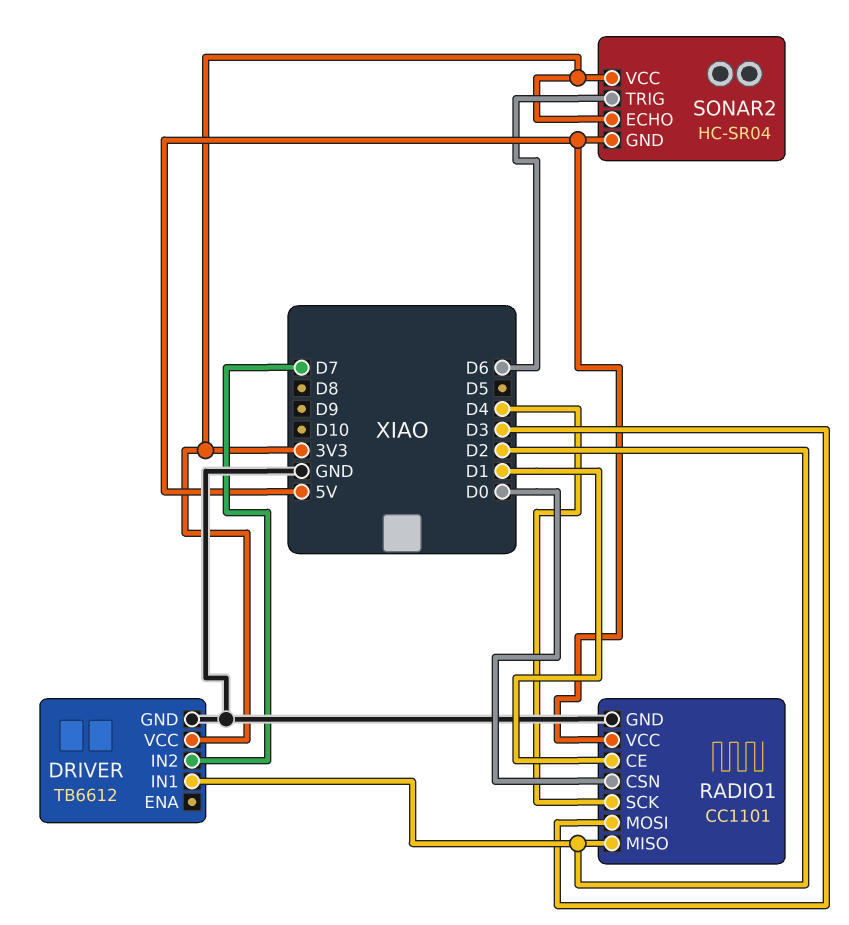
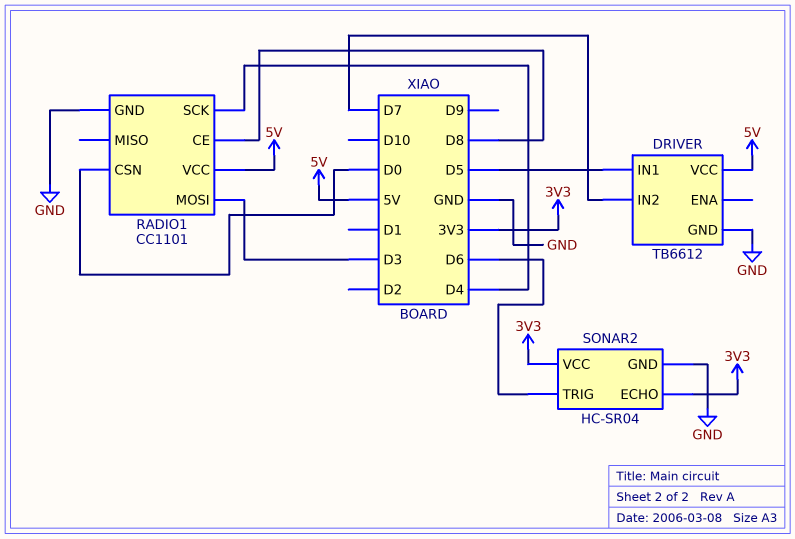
DRIVER pin IN1: D2 -> D5
DRIVER pin VCC: 3V3 -> 5V
RADIO1 pin CE: D1 -> D8
RADIO1 pin MISO: D2 -> none
SONAR2 pin GND: 5V -> GND

